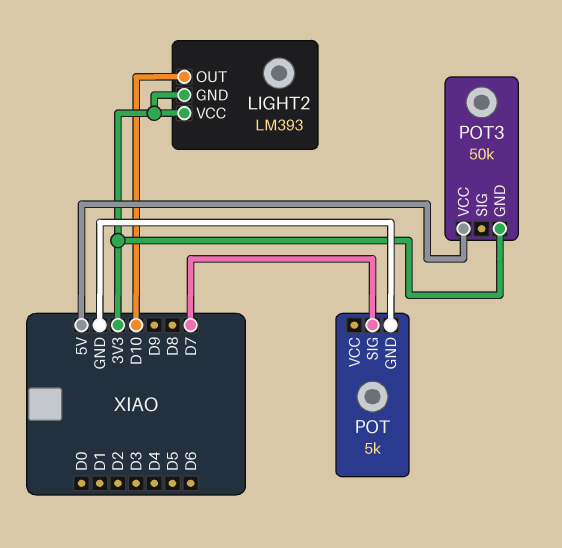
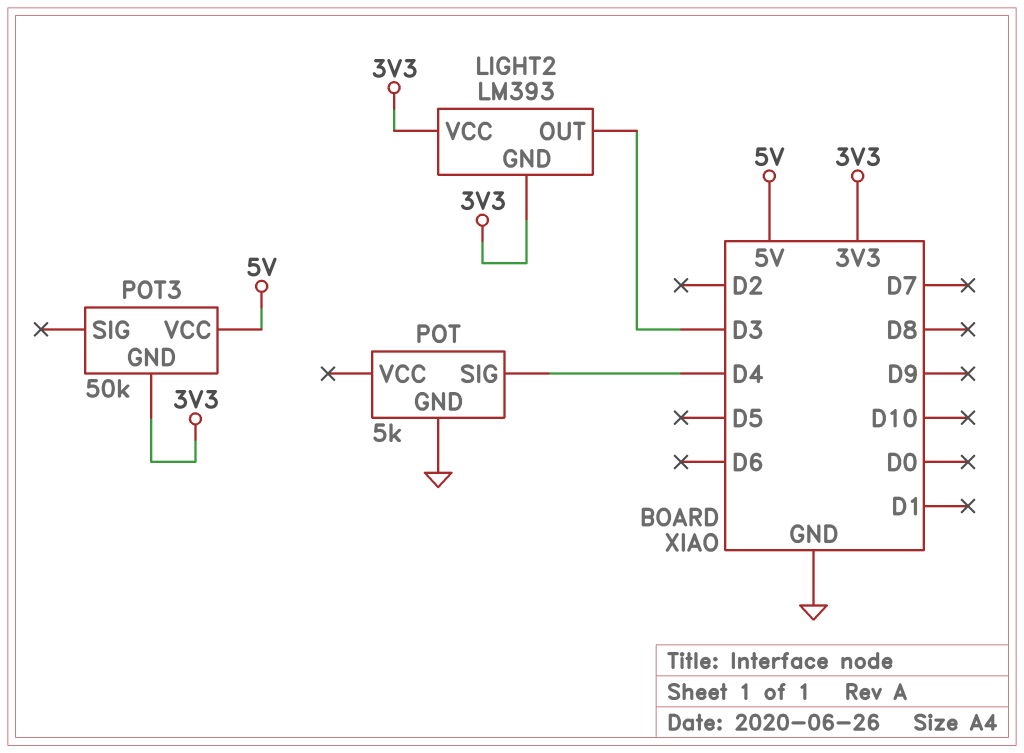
LIGHT2 pin OUT: D10 -> D3
POT pin SIG: D7 -> D4

